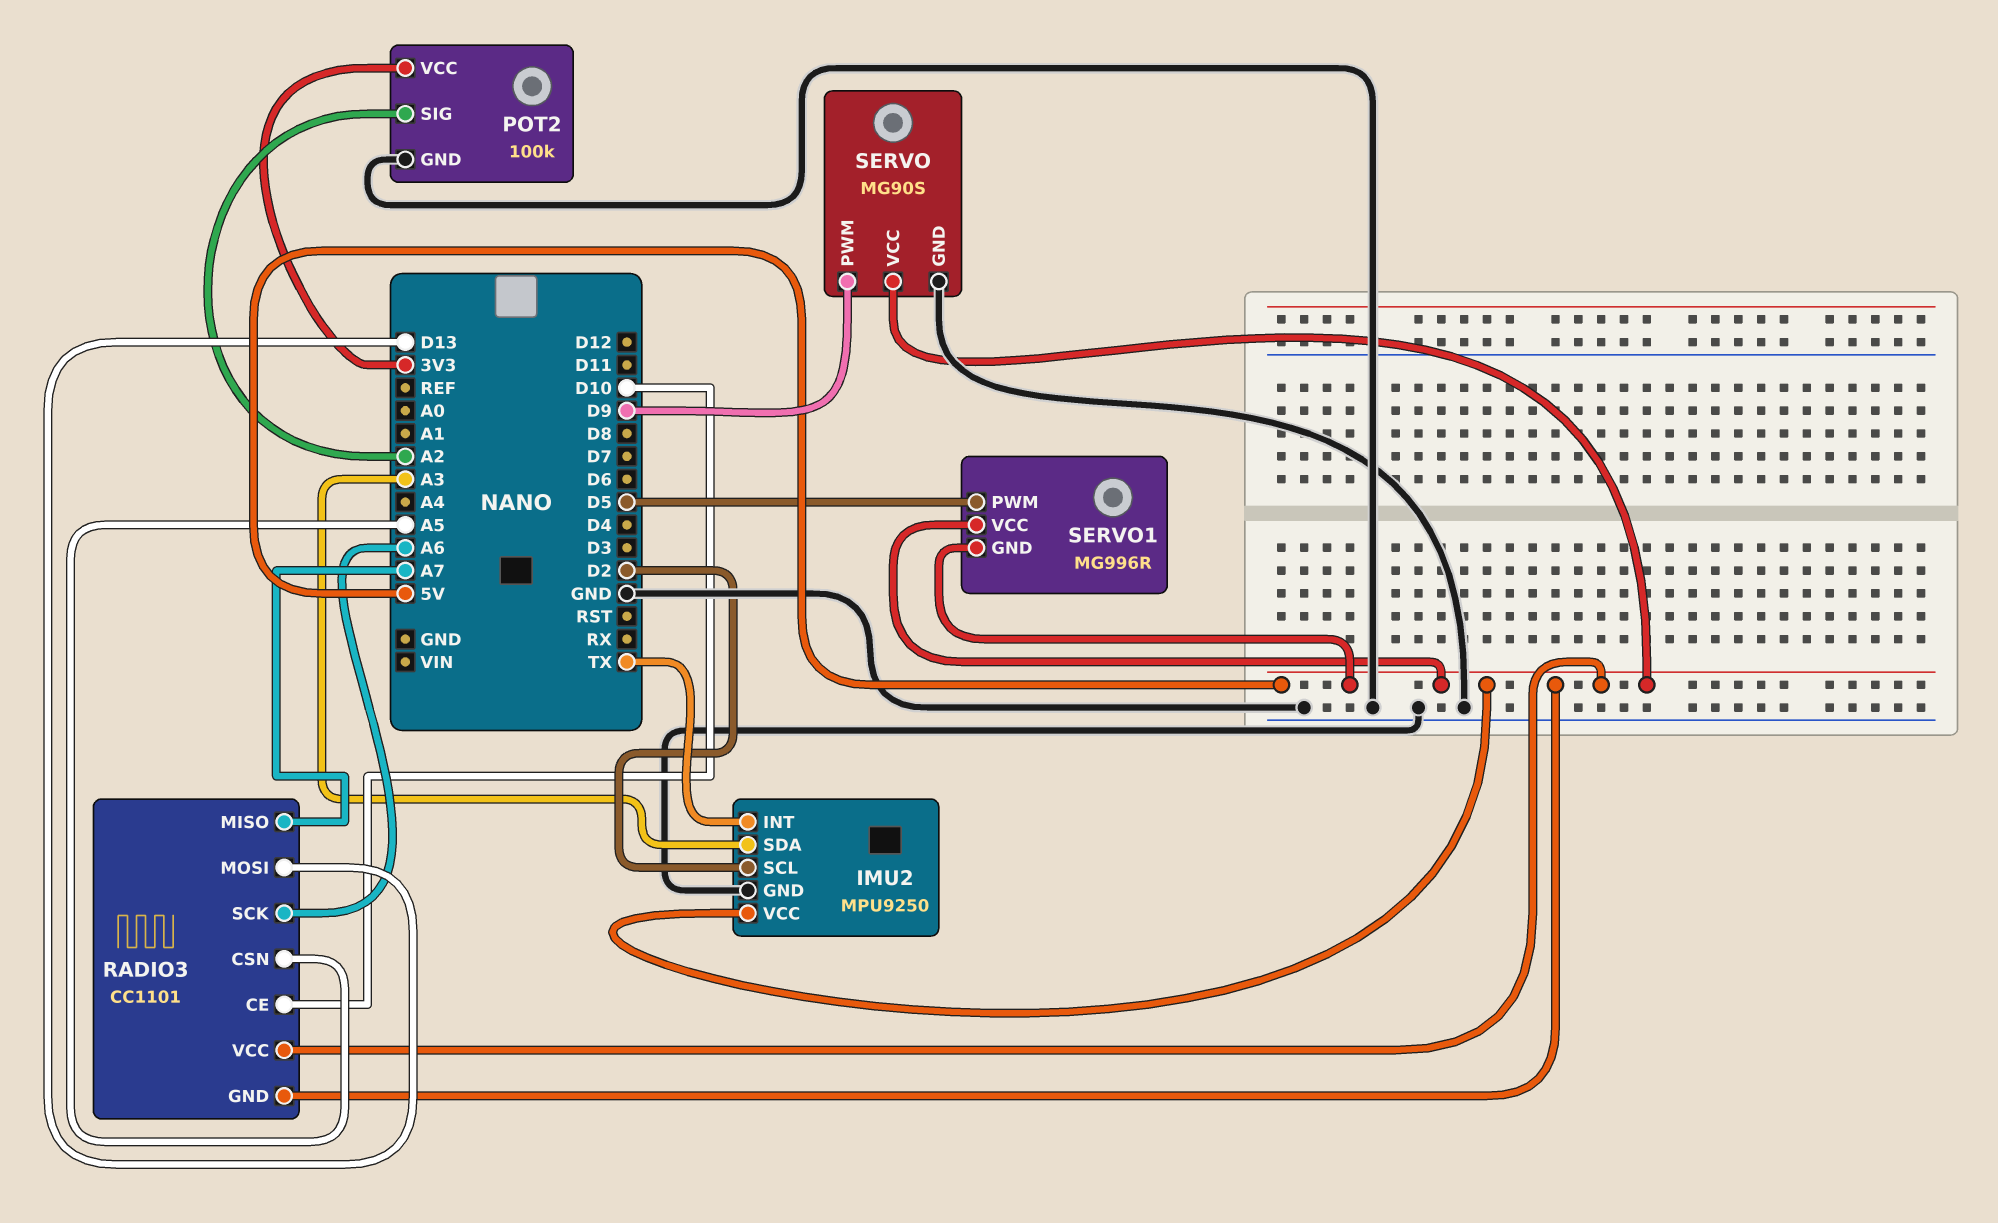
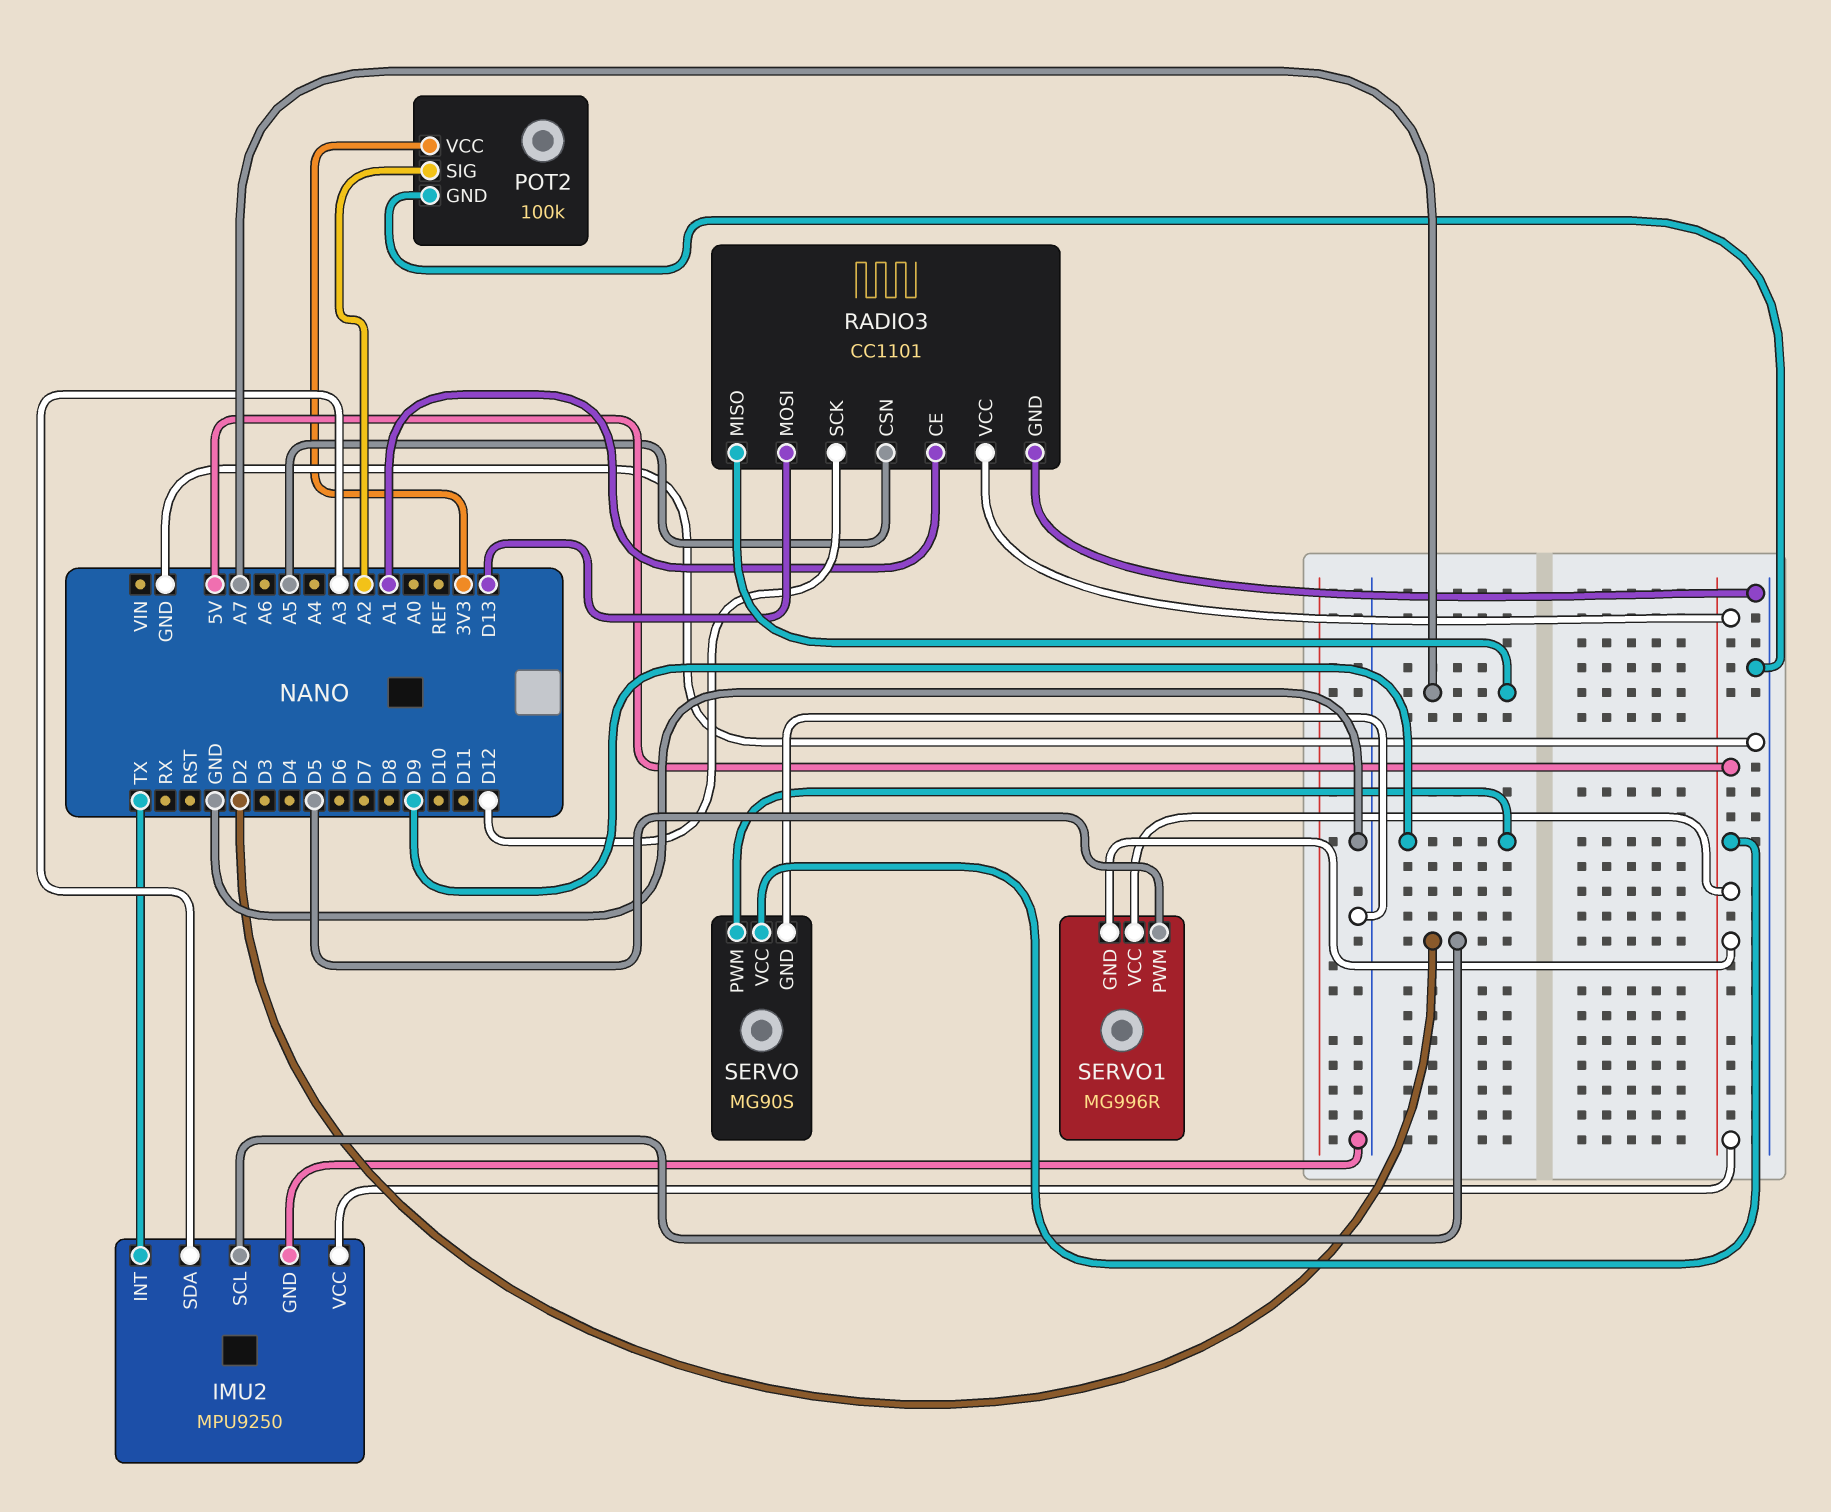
RADIO3 pin CE: D10 -> A1
RADIO3 pin GND: 5V -> GND
RADIO3 pin SCK: A6 -> D12

